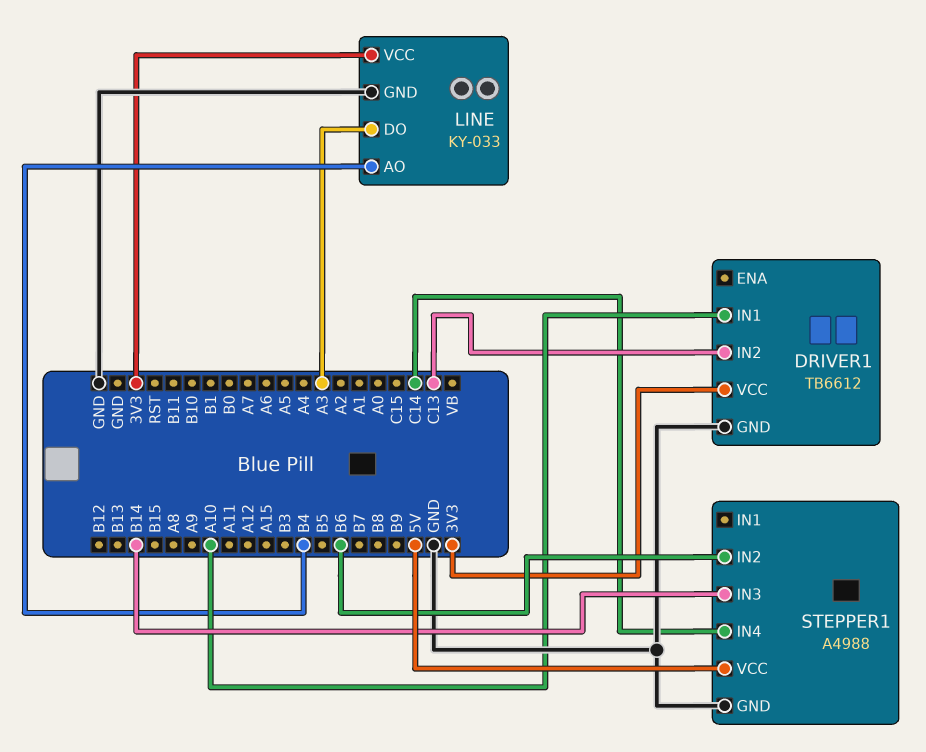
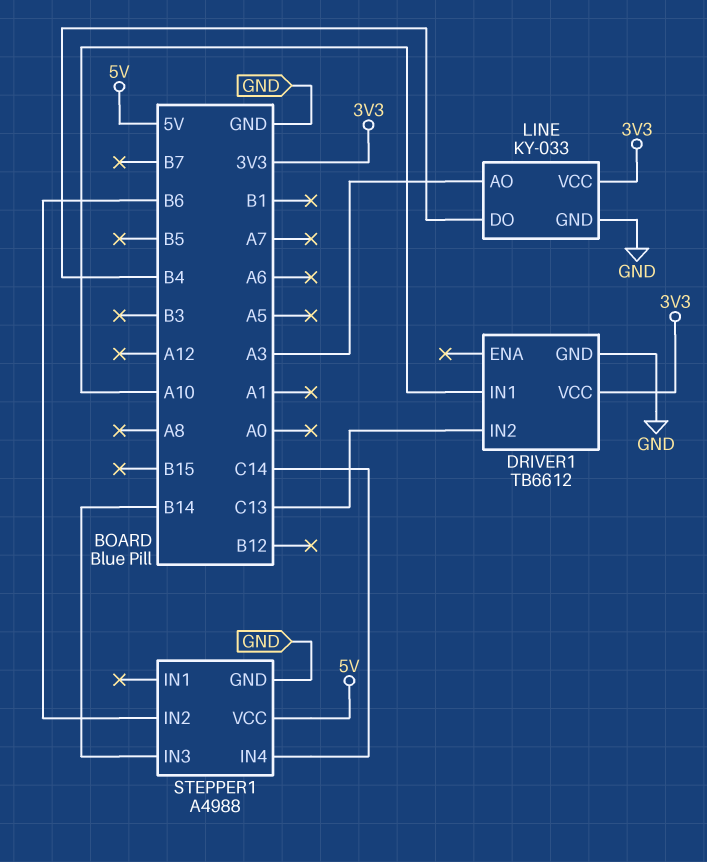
LINE pin AO: B4 -> A3
LINE pin DO: A3 -> B4

